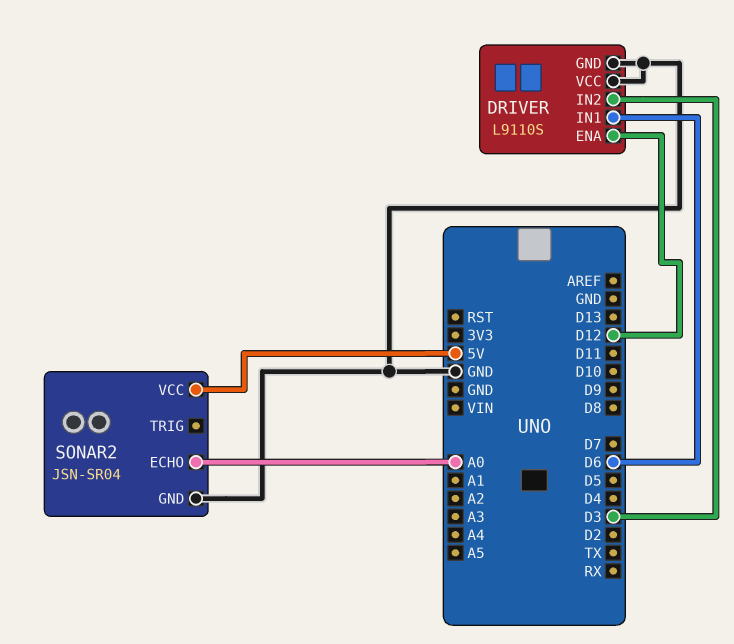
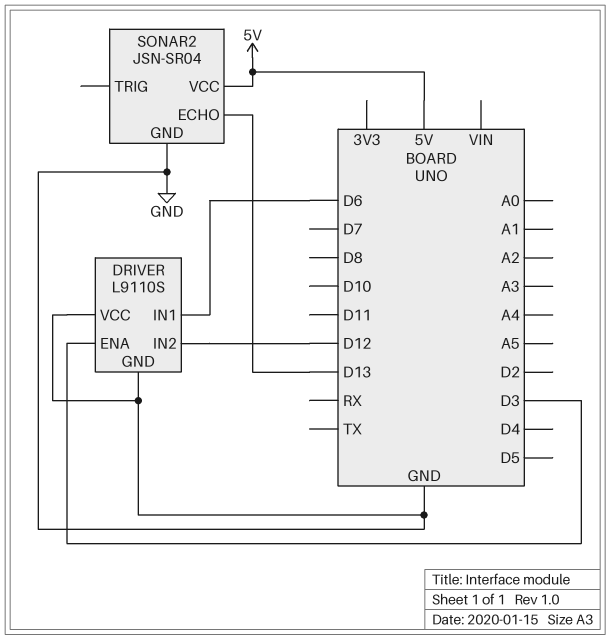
DRIVER pin ENA: D12 -> D3
DRIVER pin IN2: D3 -> D12
SONAR2 pin ECHO: A0 -> D13

